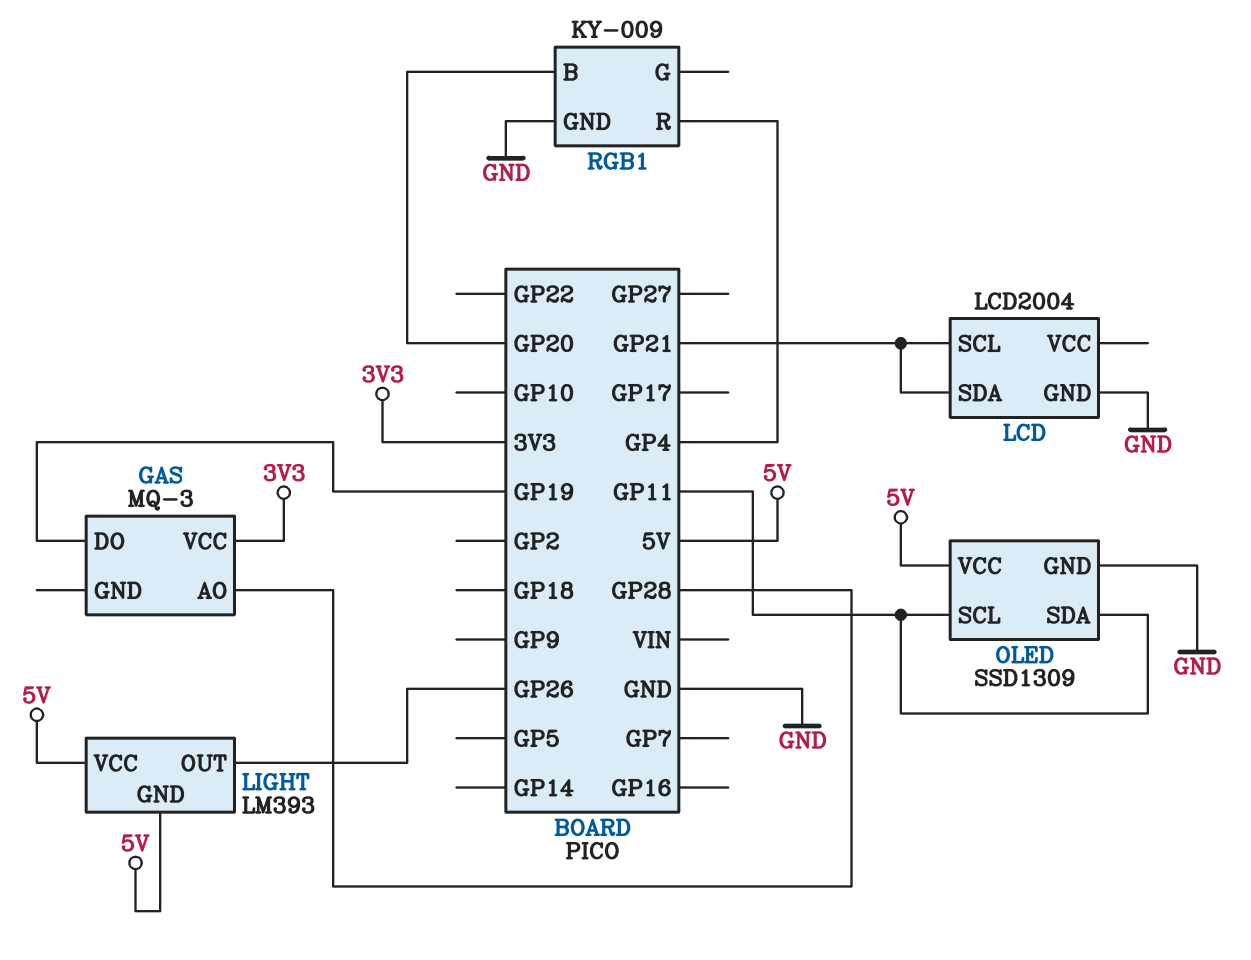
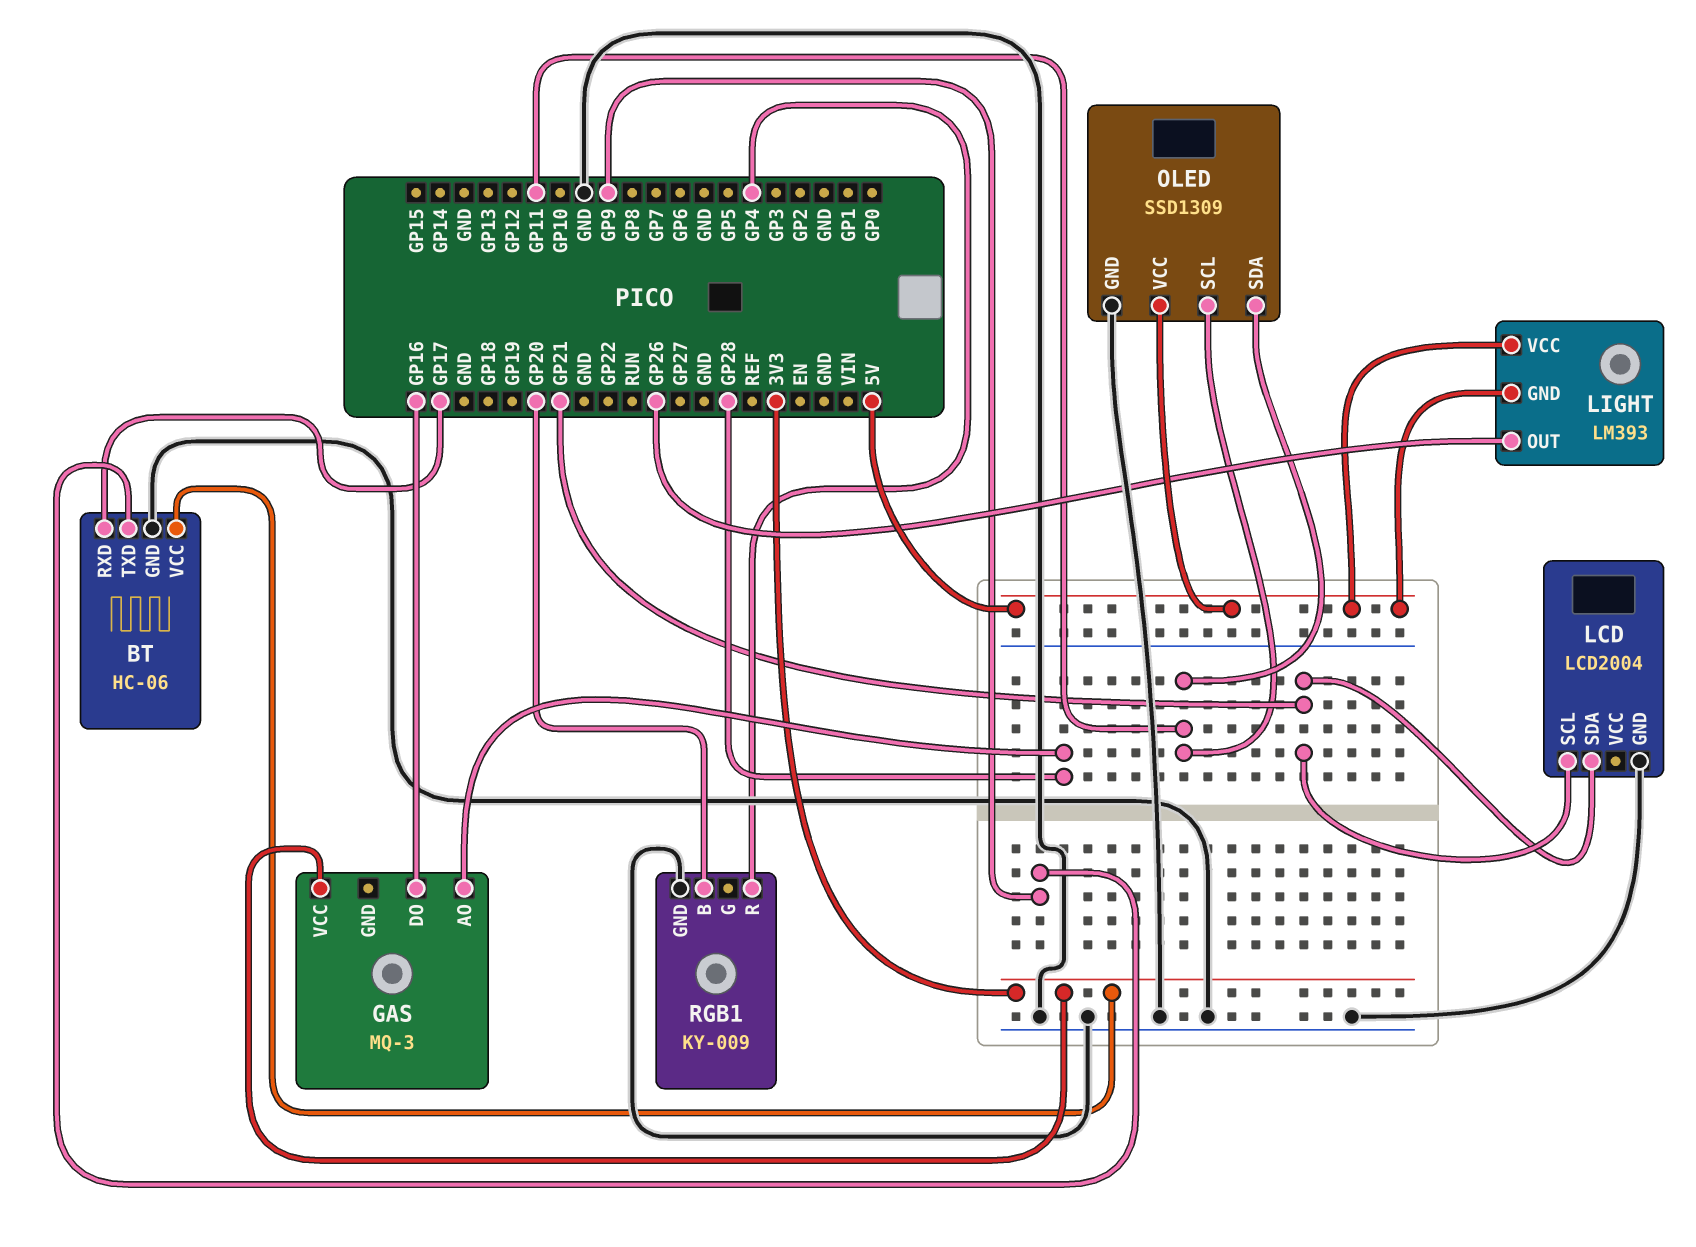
BT: none -> HC-06
BT pin GND: none -> GND
BT pin RXD: none -> GP17
BT pin TXD: none -> GP9
BT pin VCC: none -> 3V3
GAS pin DO: GP19 -> GP16

